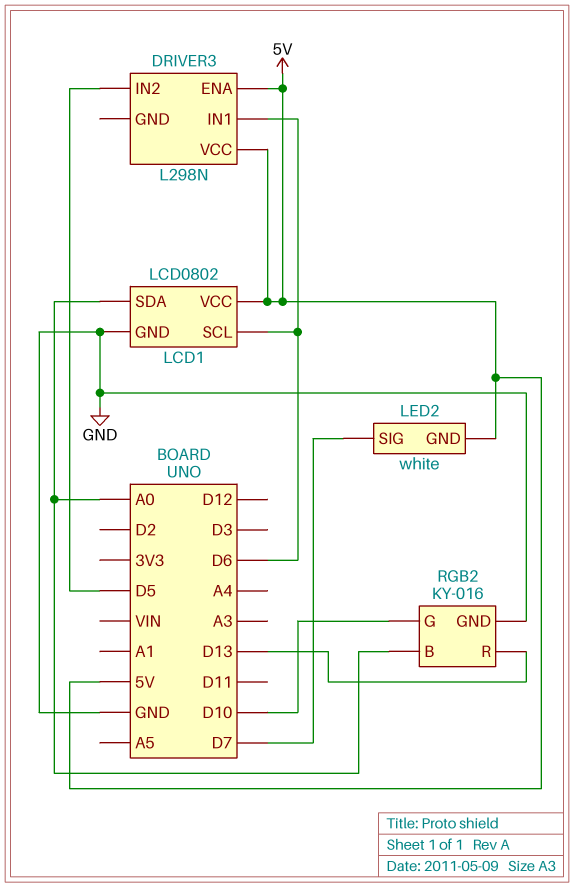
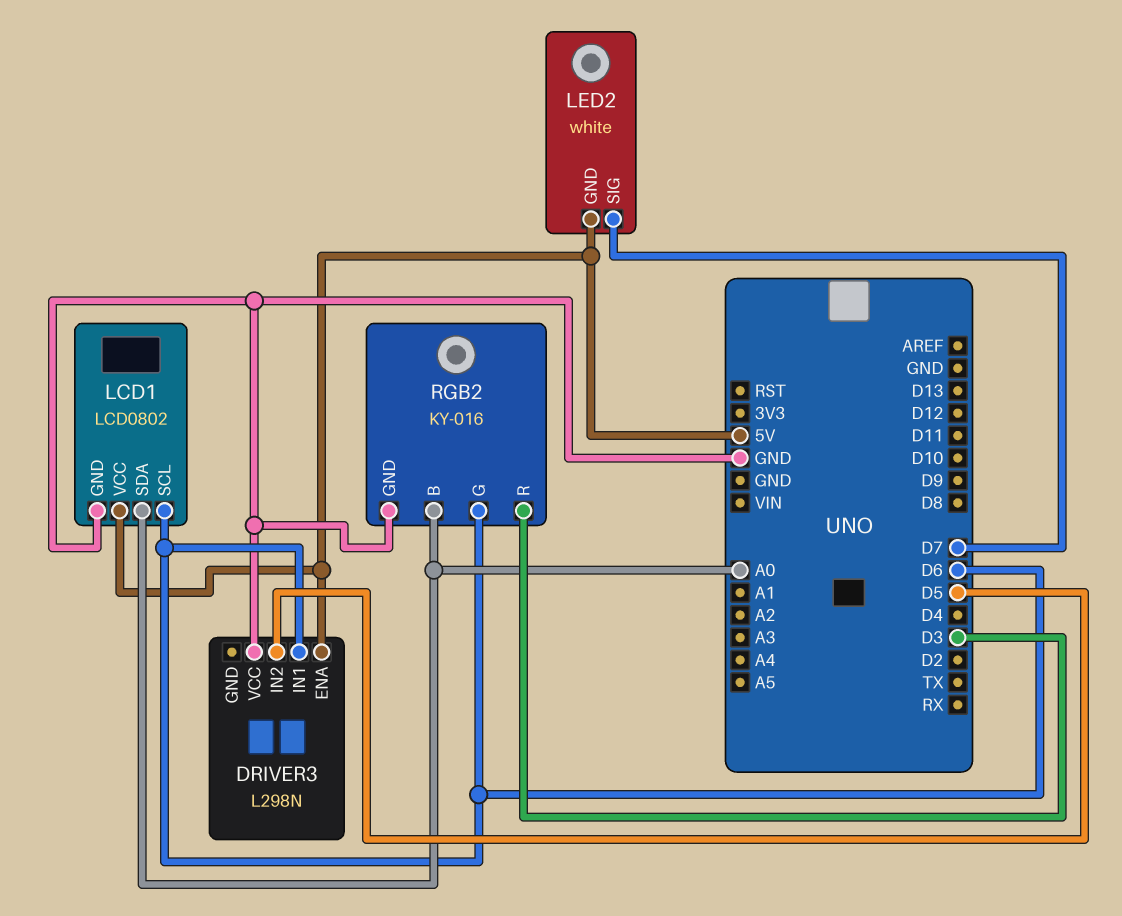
DRIVER3 pin VCC: 5V -> GND
RGB2 pin G: D10 -> D6
RGB2 pin R: D13 -> D3

